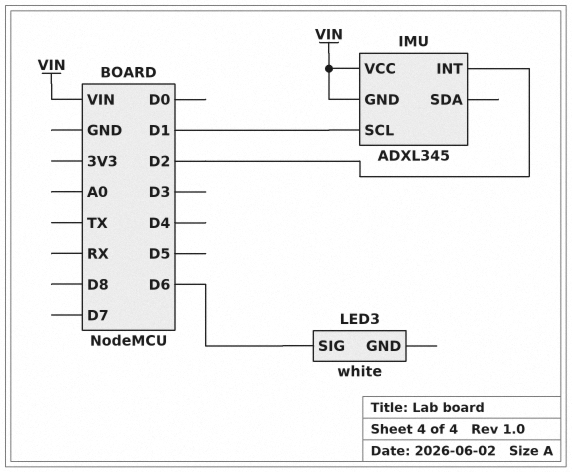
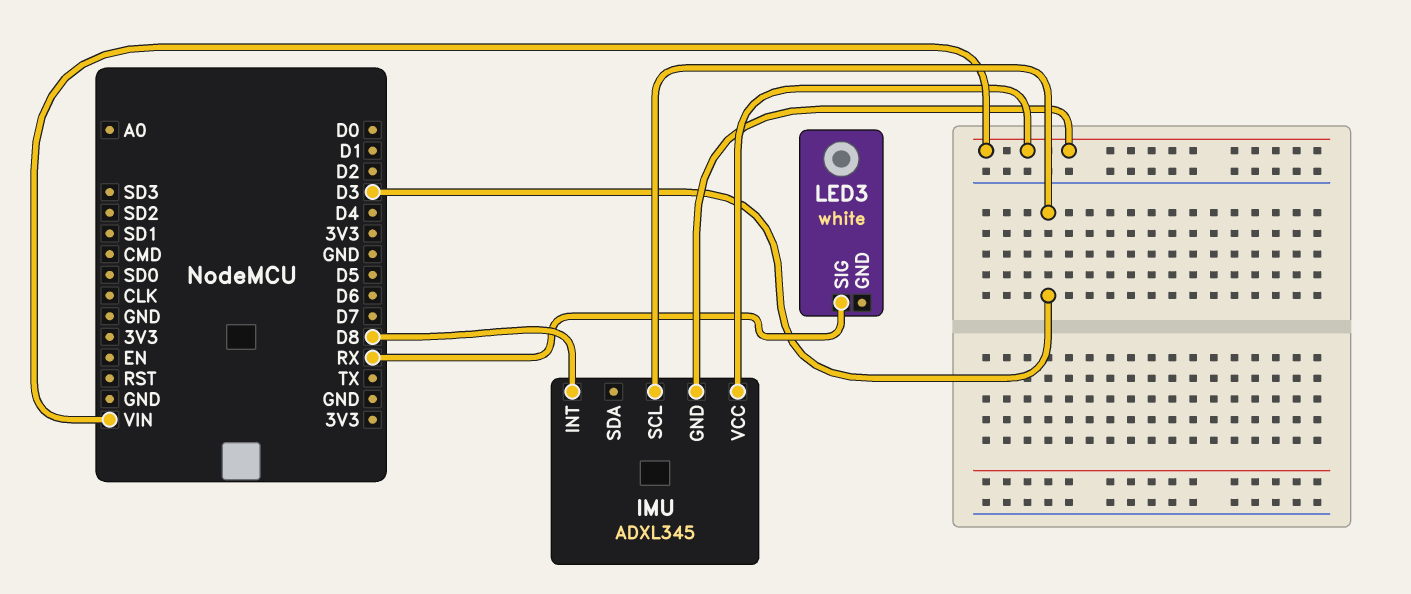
IMU pin INT: D2 -> D8
IMU pin SCL: D1 -> D3
LED3 pin SIG: D6 -> RX

